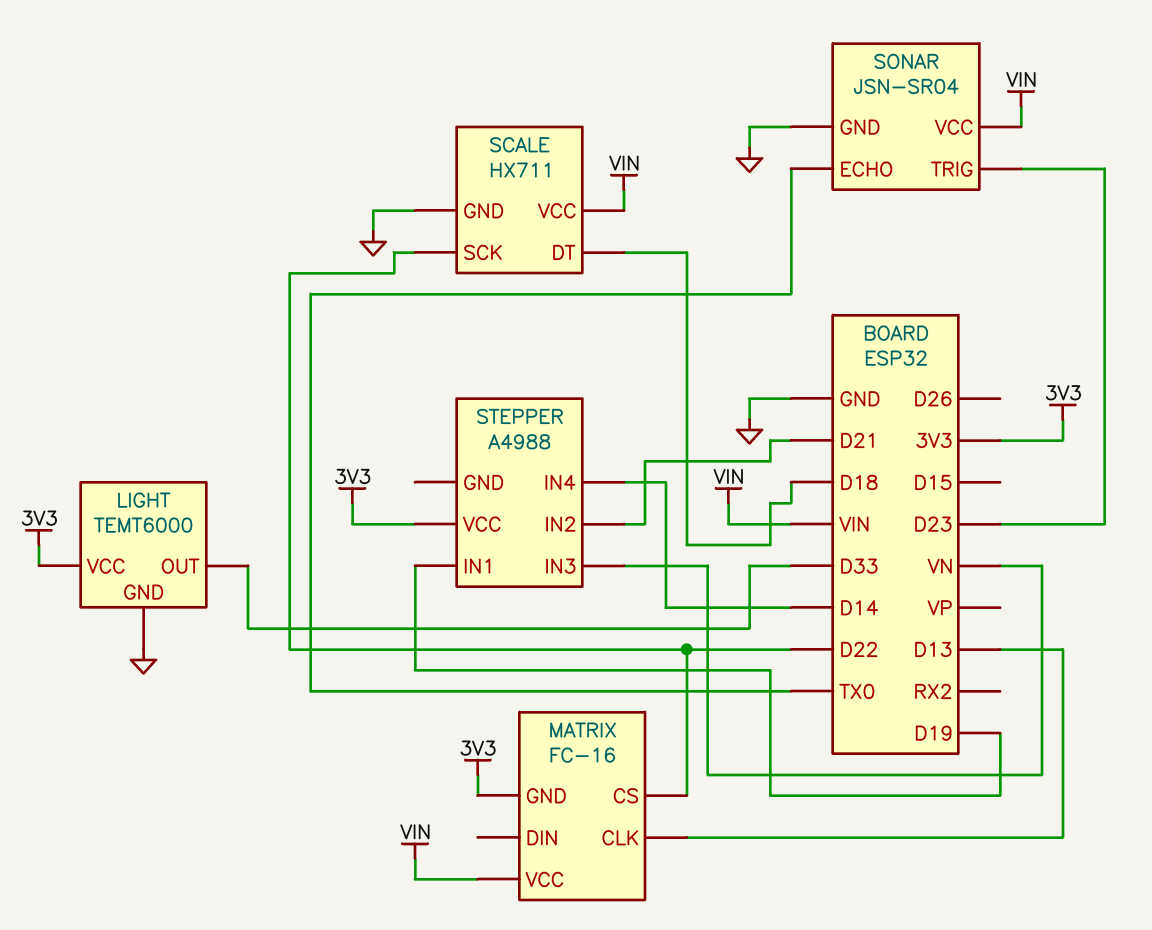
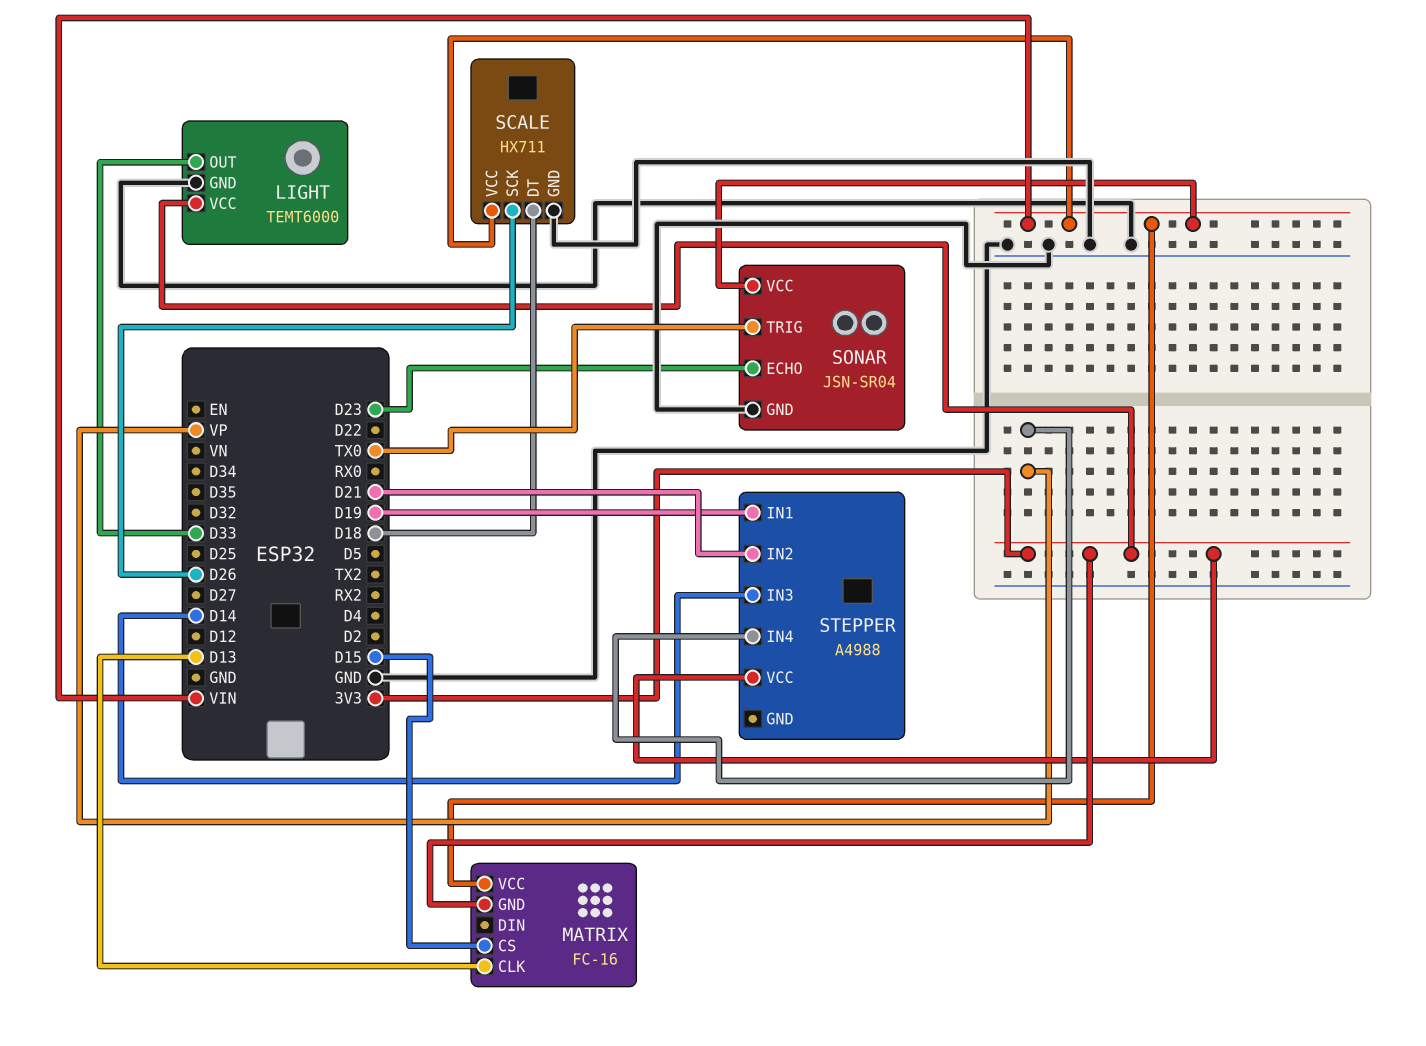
MATRIX pin CS: D22 -> D15
SCALE pin SCK: D22 -> D26
SONAR pin ECHO: TX0 -> D23
SONAR pin TRIG: D23 -> TX0
STEPPER pin IN3: VN -> D14
STEPPER pin IN4: D14 -> VP

